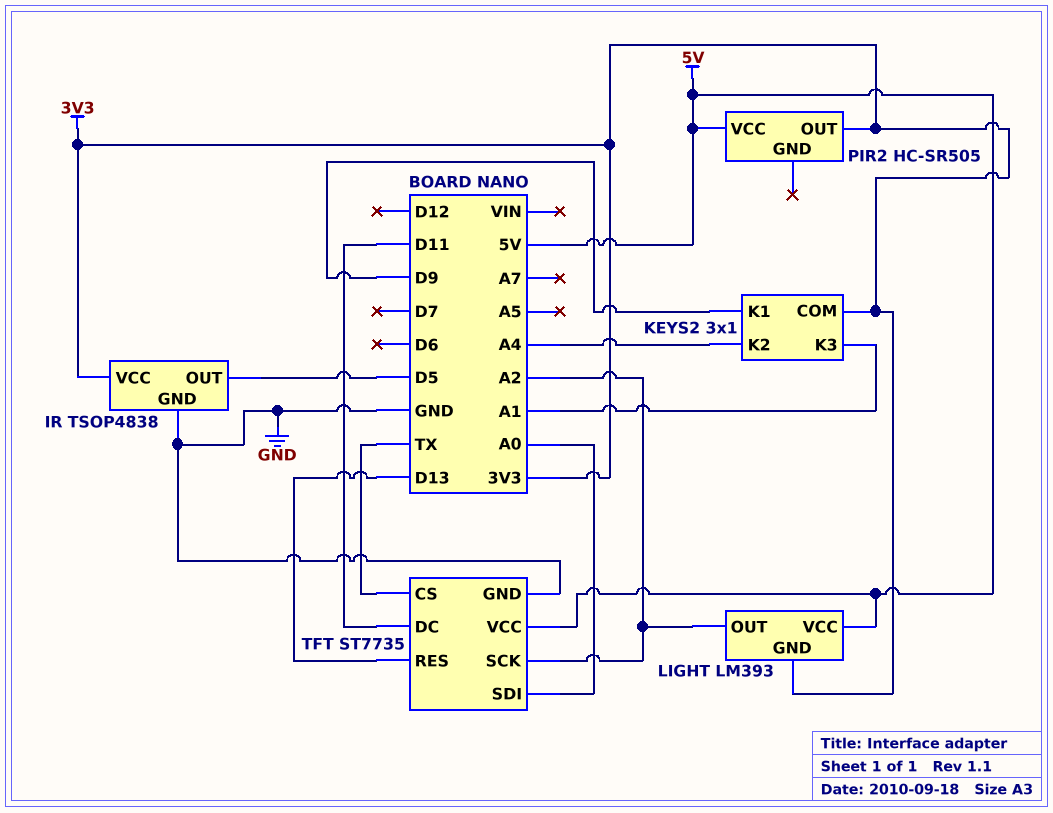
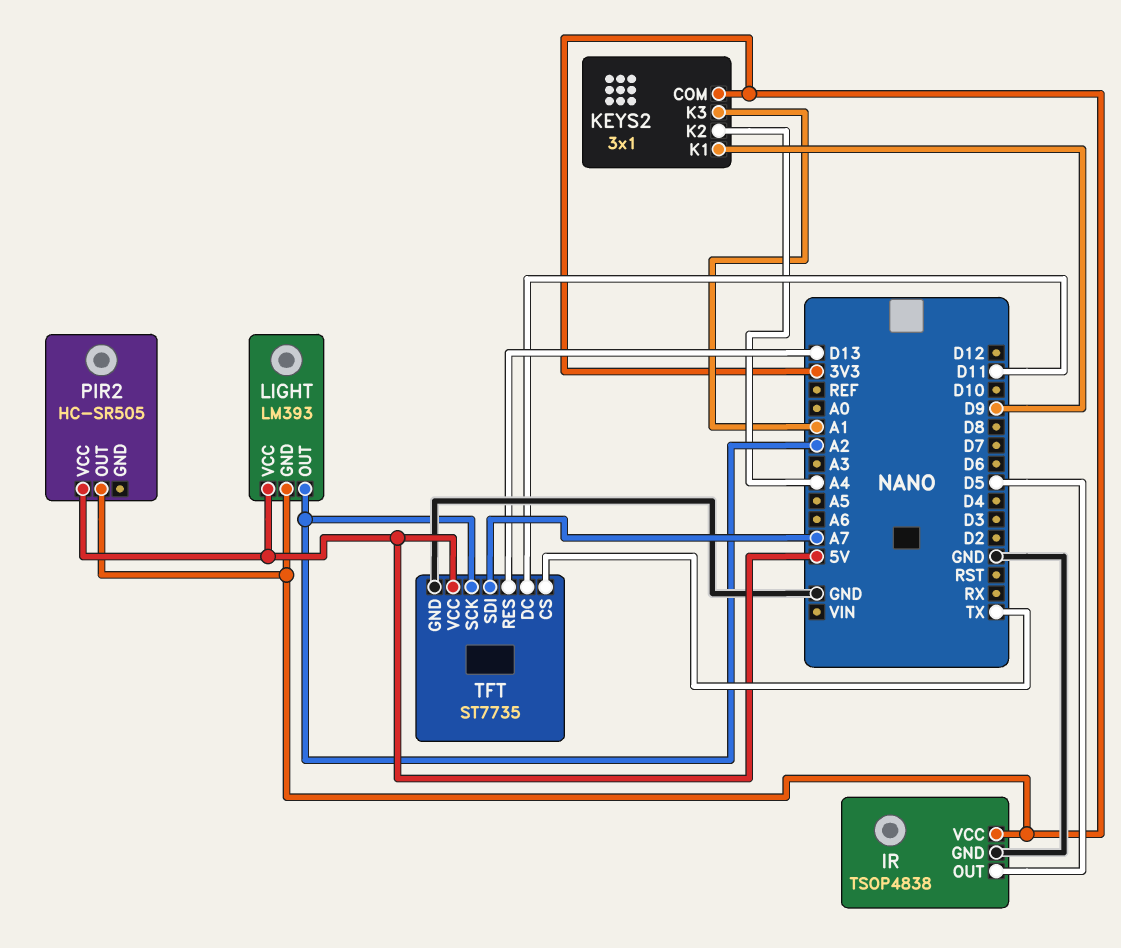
TFT pin SDI: A0 -> A7

